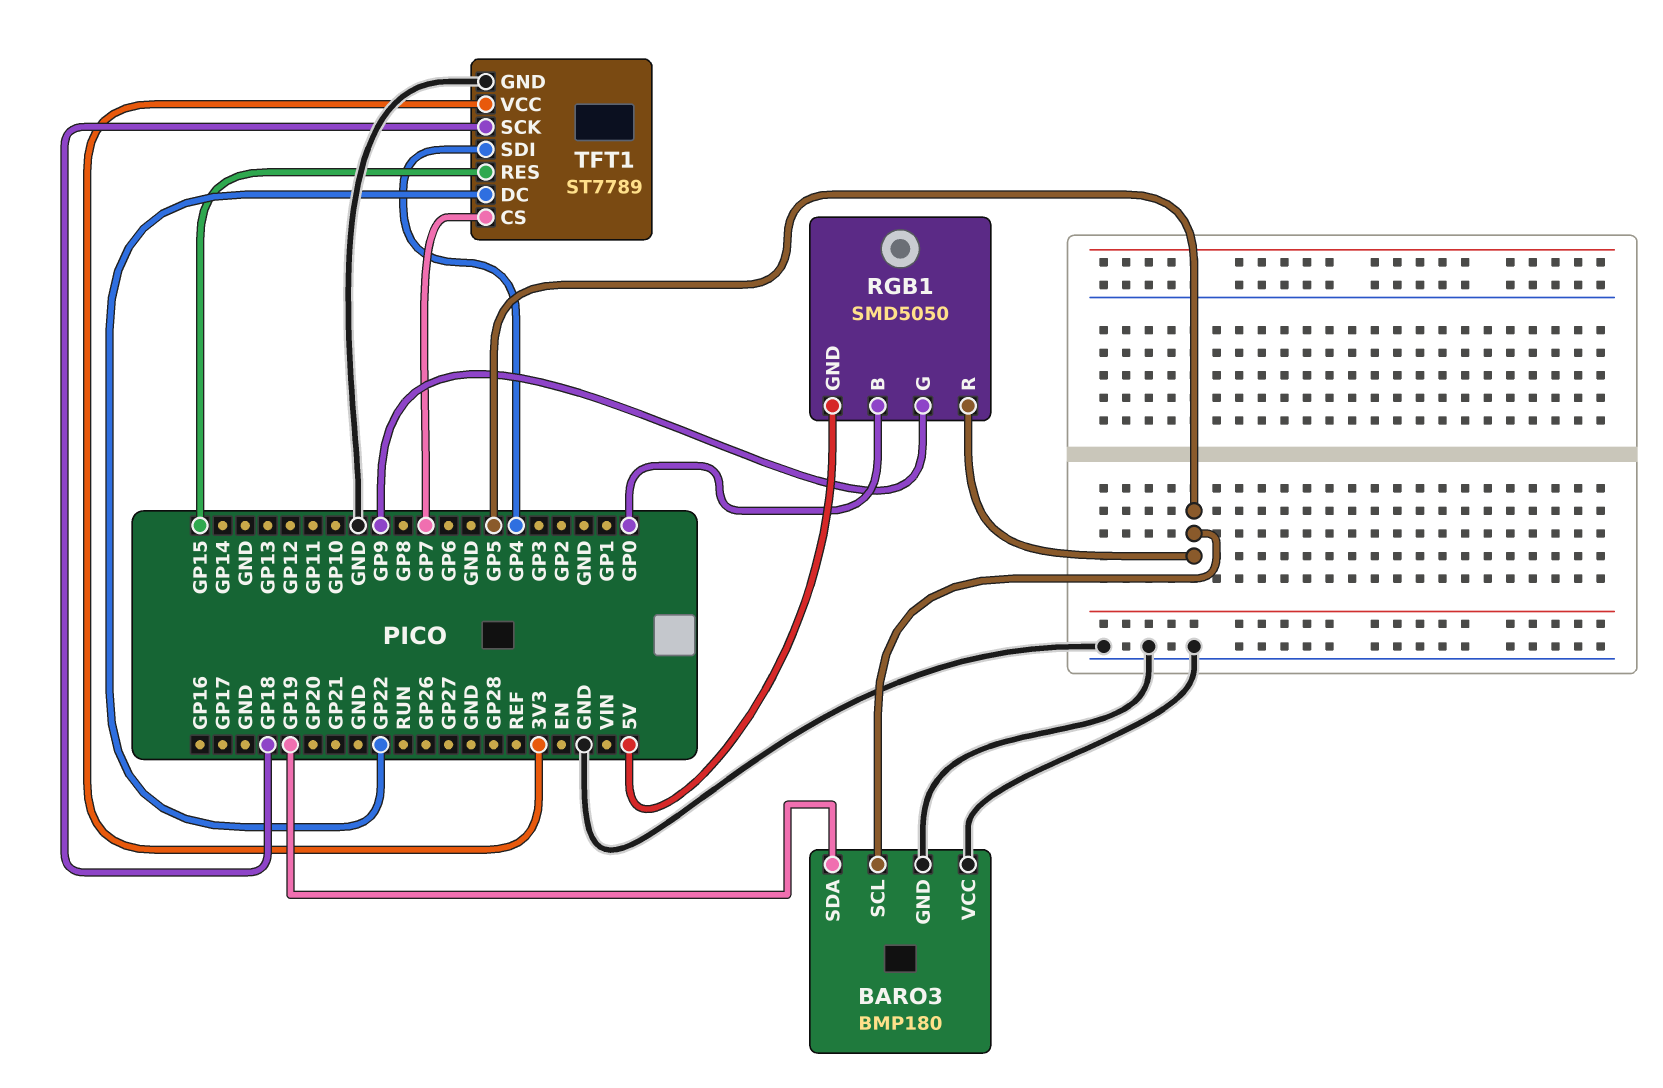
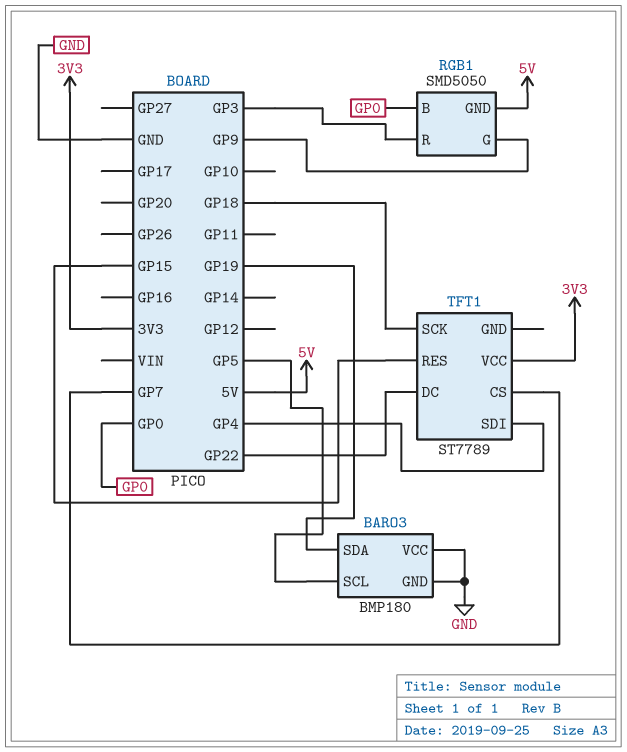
RGB1 pin R: GP5 -> GP3
TFT1 pin GND: GND -> none

